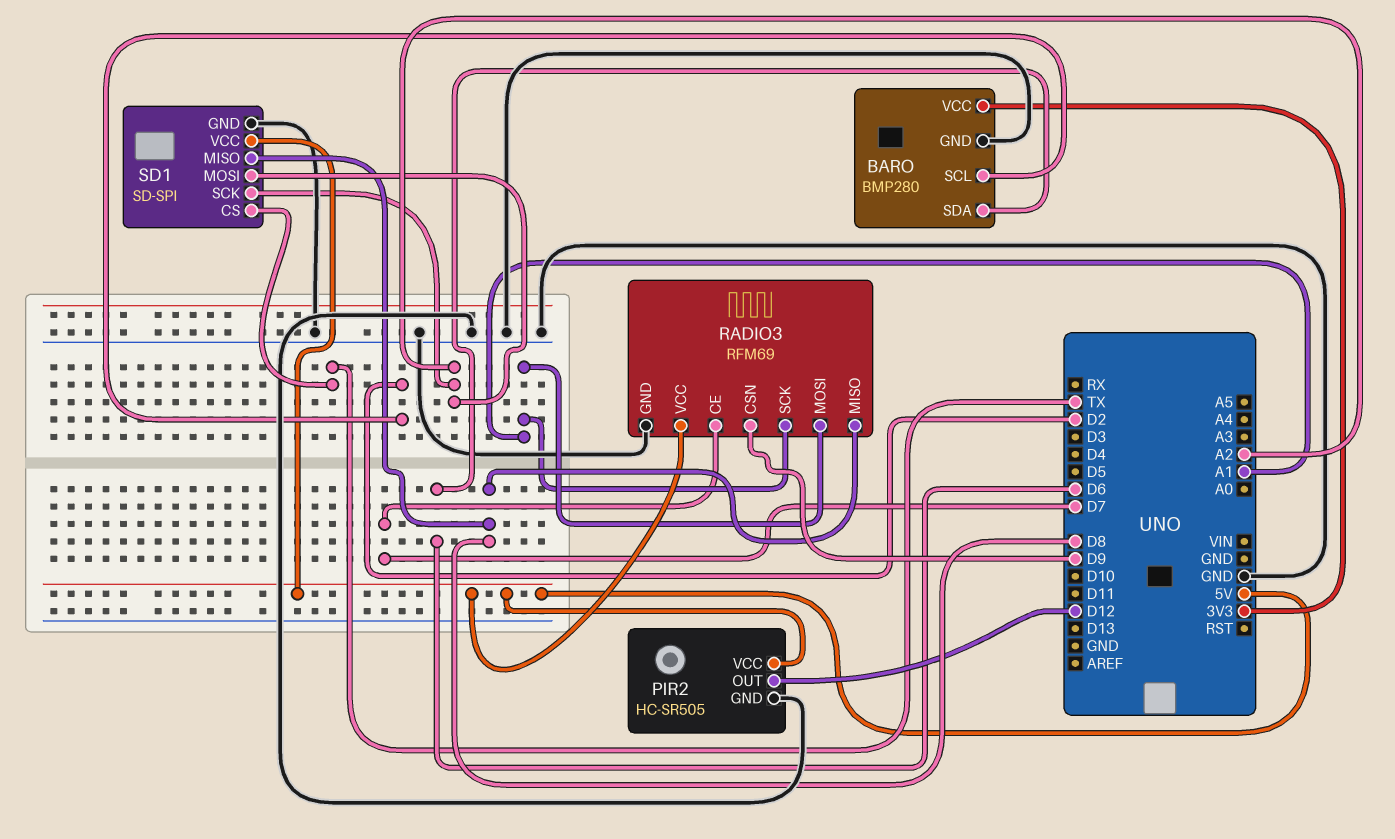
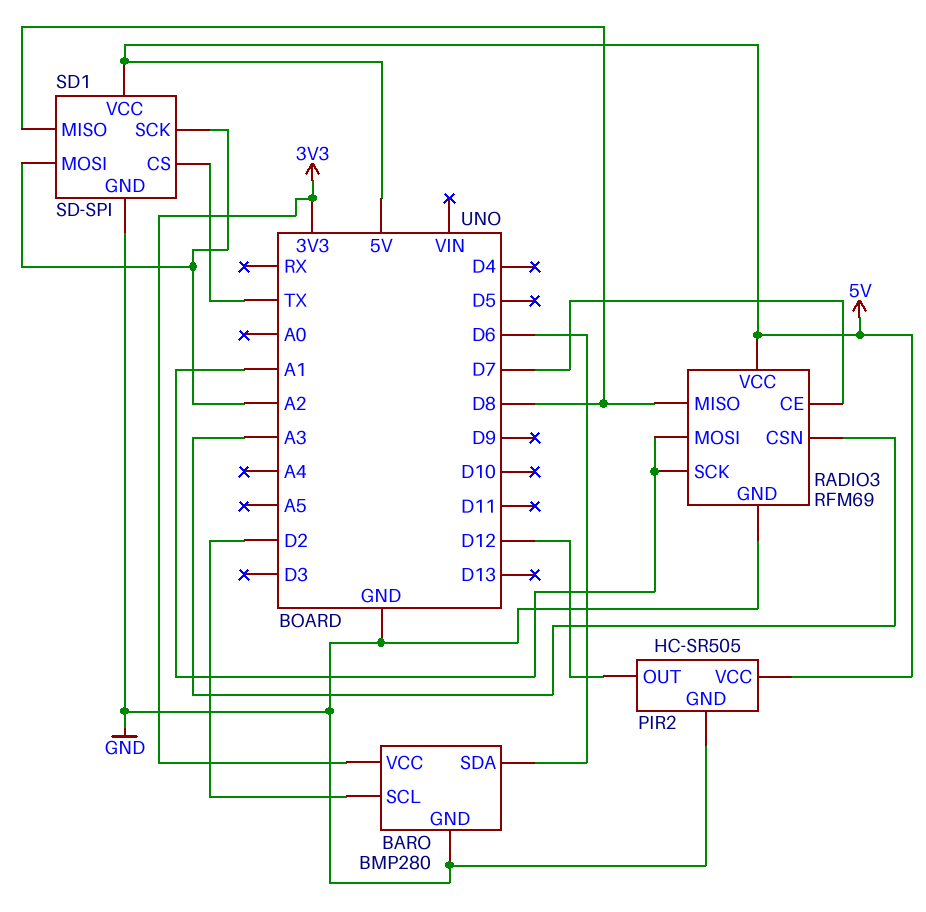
RADIO3 pin CSN: D9 -> A3

